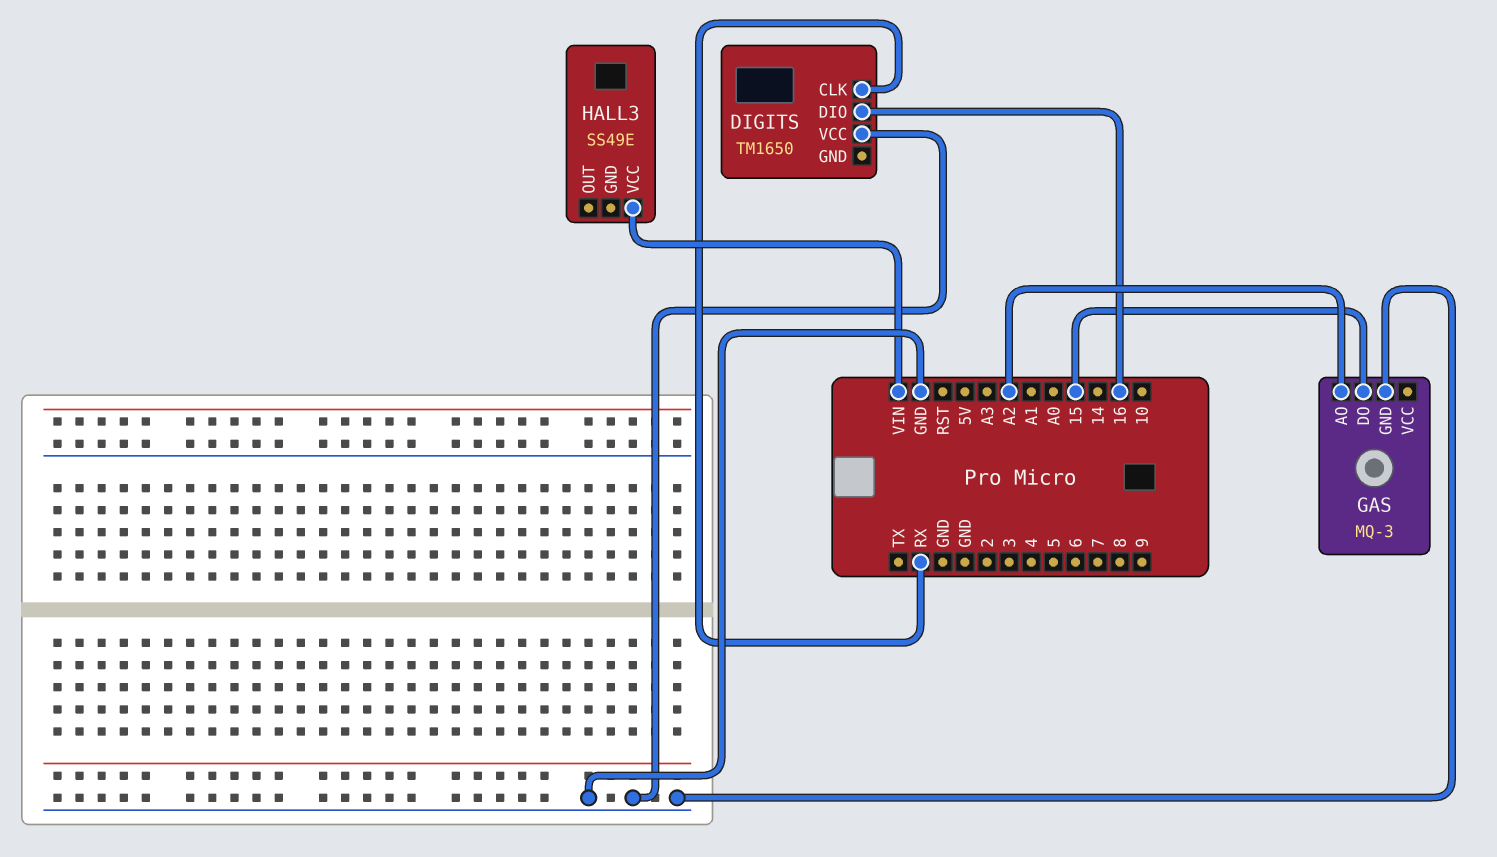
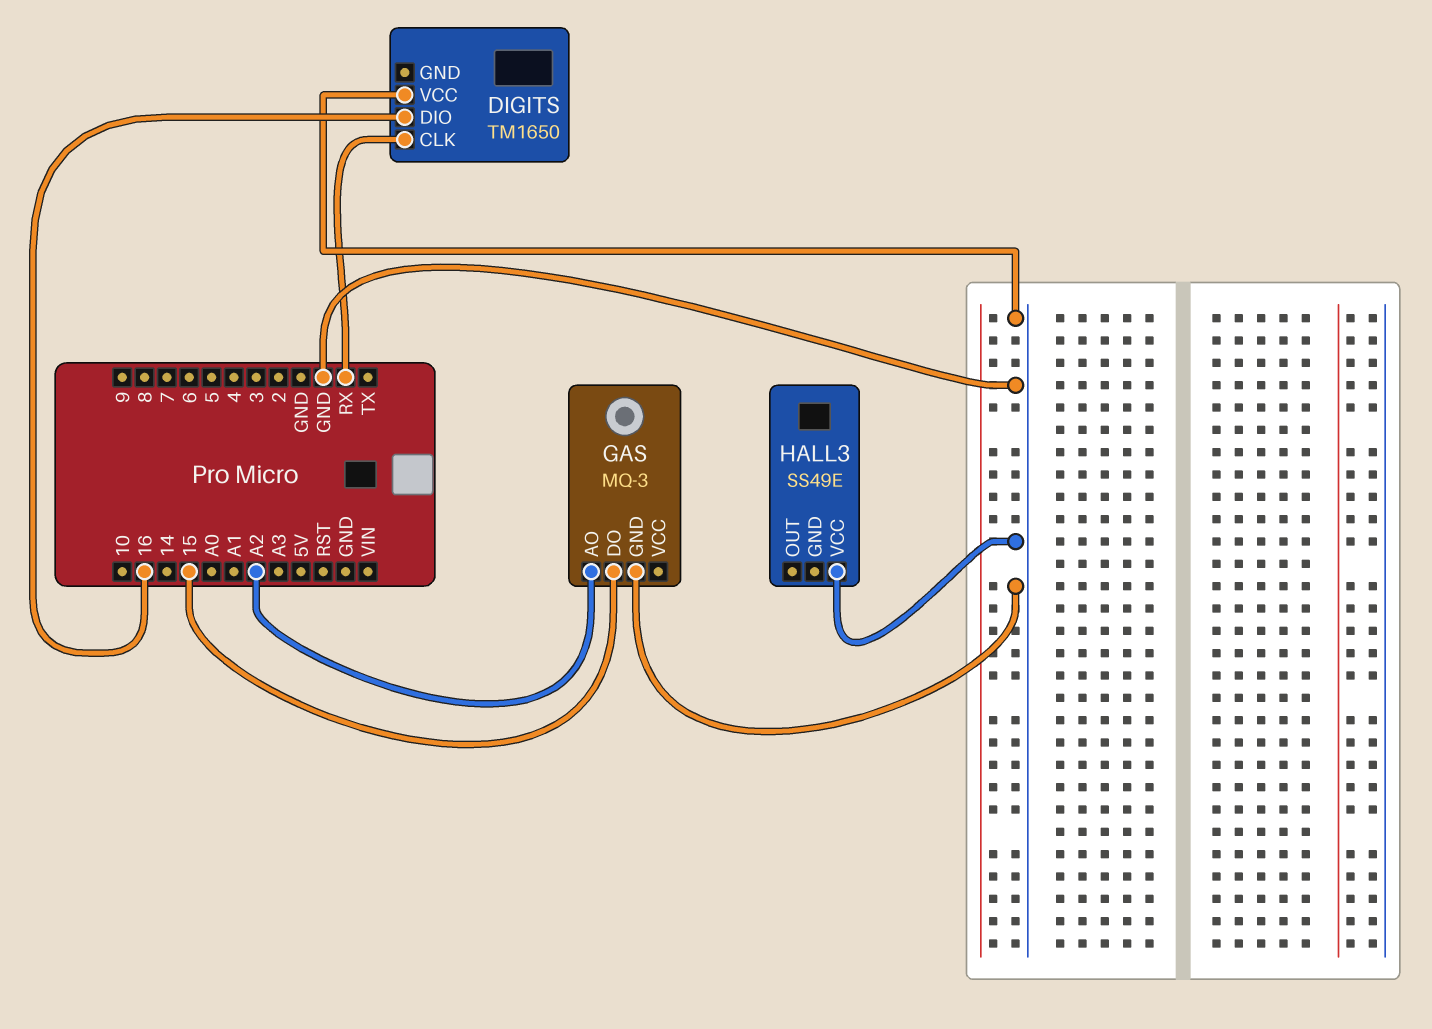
HALL3 pin VCC: VIN -> GND

